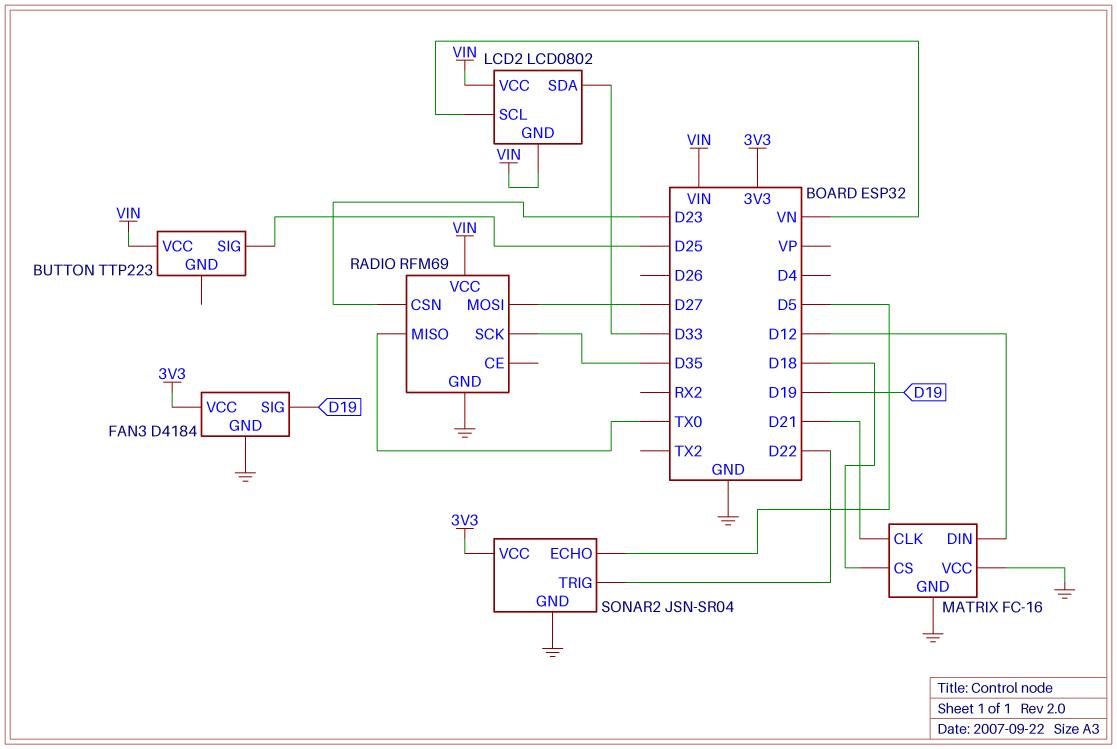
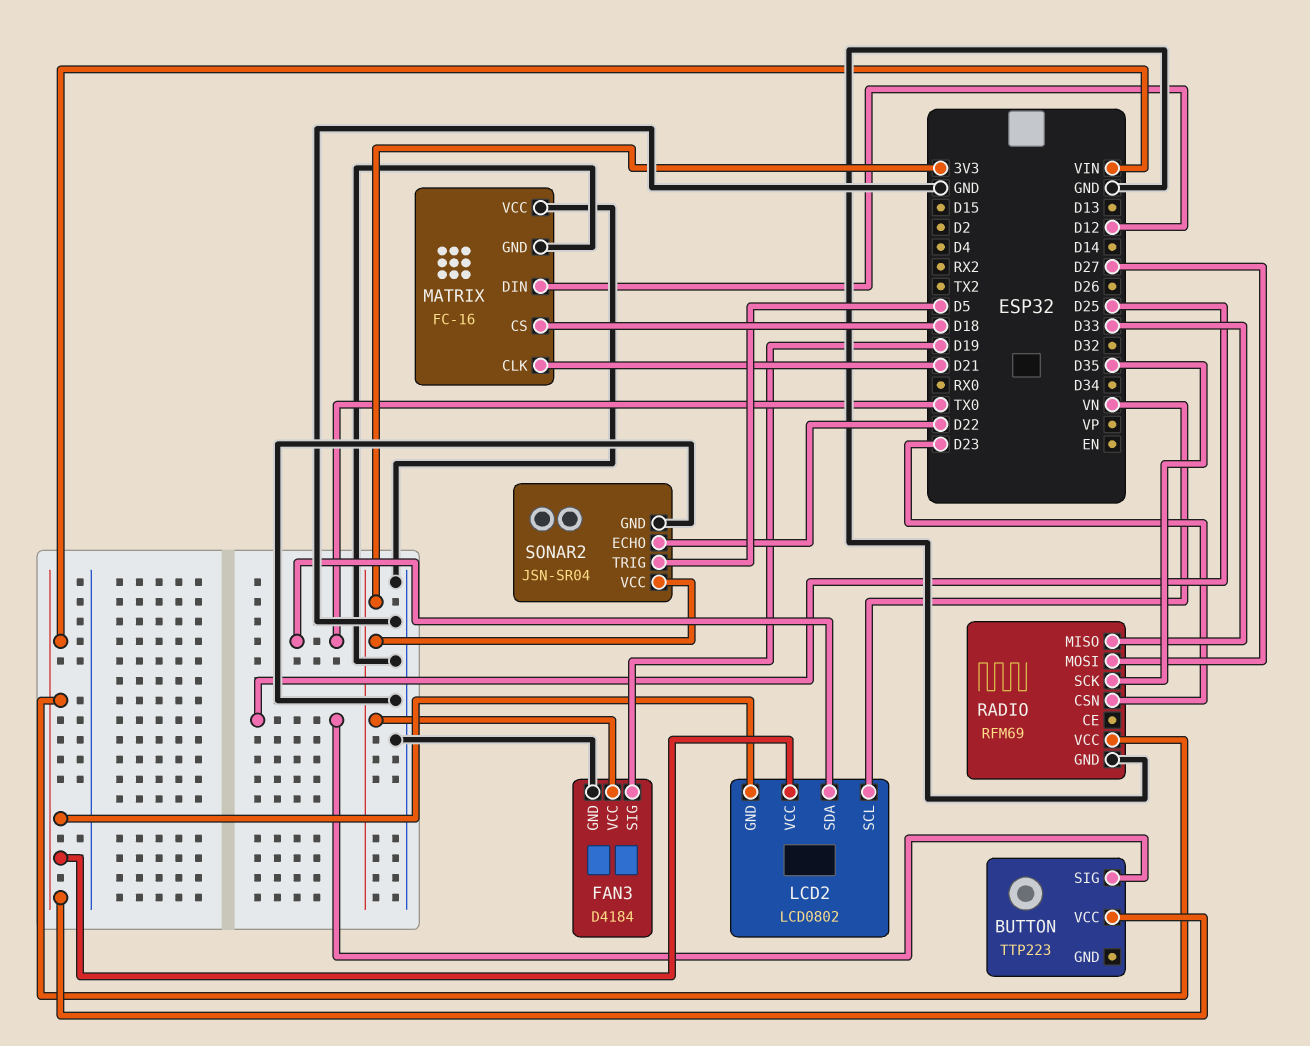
LCD2 pin SDA: D33 -> TX0
RADIO pin MISO: TX0 -> D33
SONAR2 pin ECHO: D5 -> D22
SONAR2 pin TRIG: D22 -> D5

